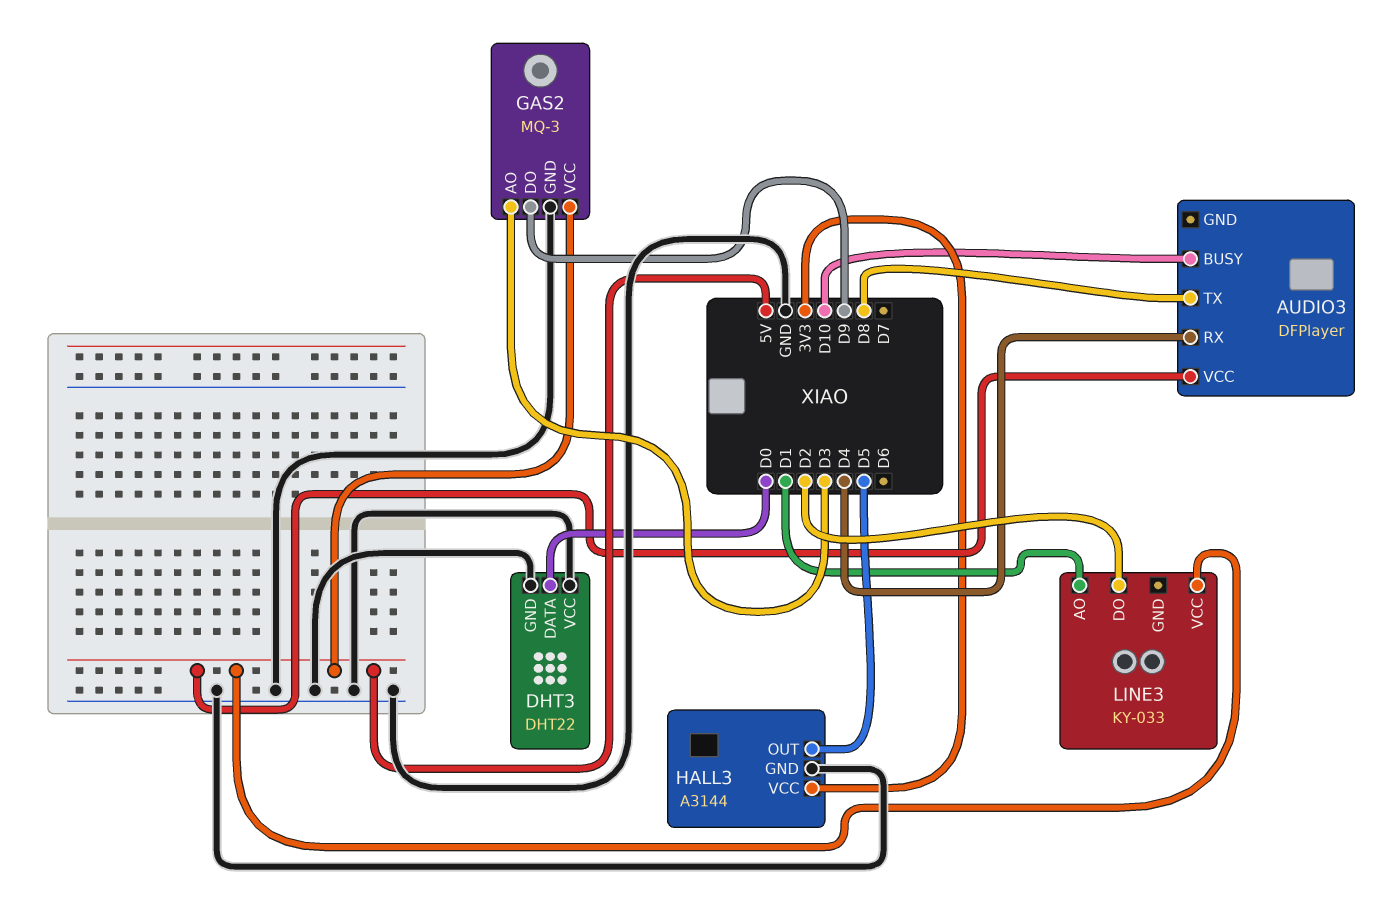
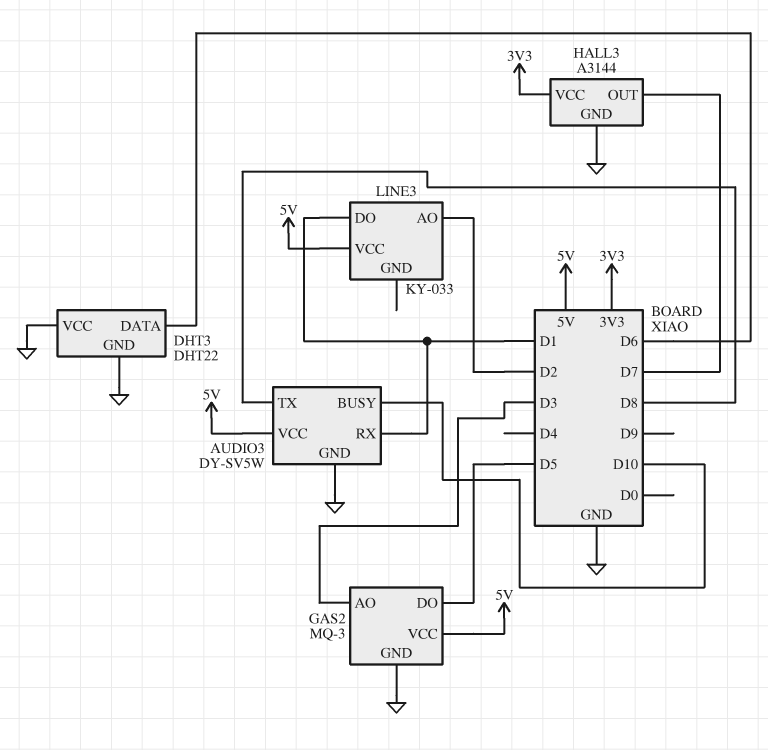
AUDIO3: DFPlayer -> DY-SV5W
AUDIO3 pin GND: none -> GND
AUDIO3 pin RX: D4 -> D1
DHT3 pin DATA: D0 -> D6
GAS2 pin DO: D9 -> D5
HALL3 pin OUT: D5 -> D7
LINE3 pin AO: D1 -> D2
LINE3 pin DO: D2 -> D1

